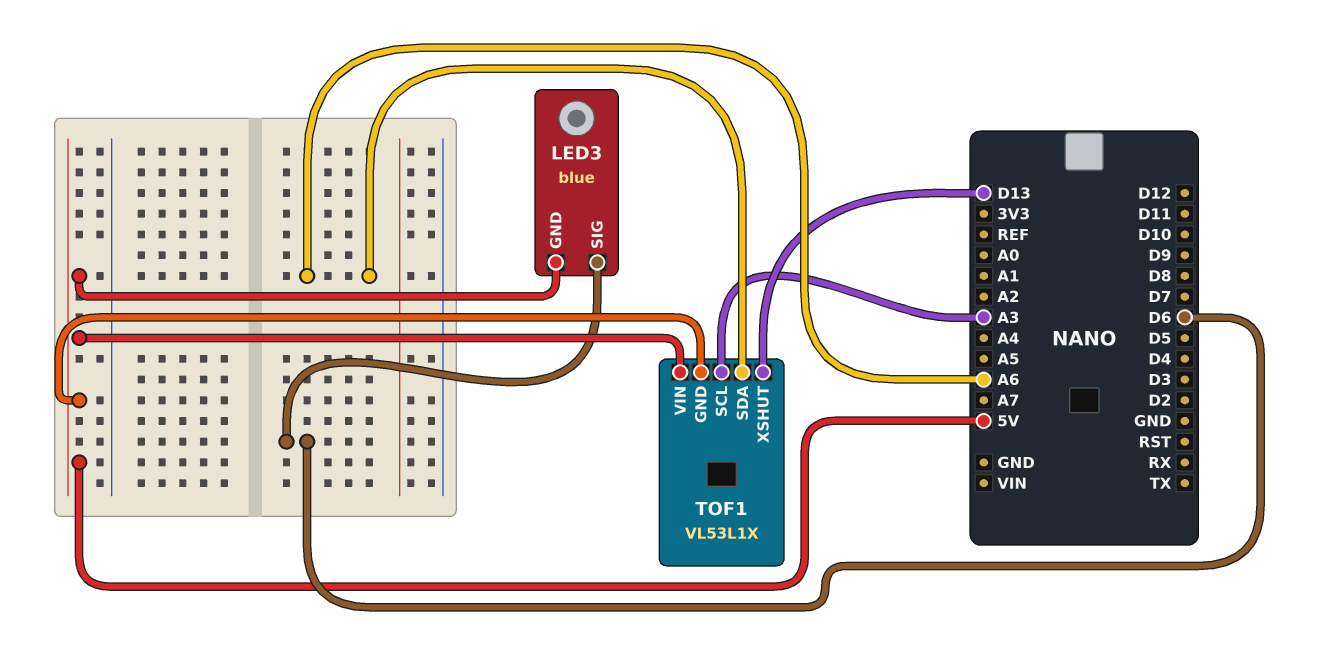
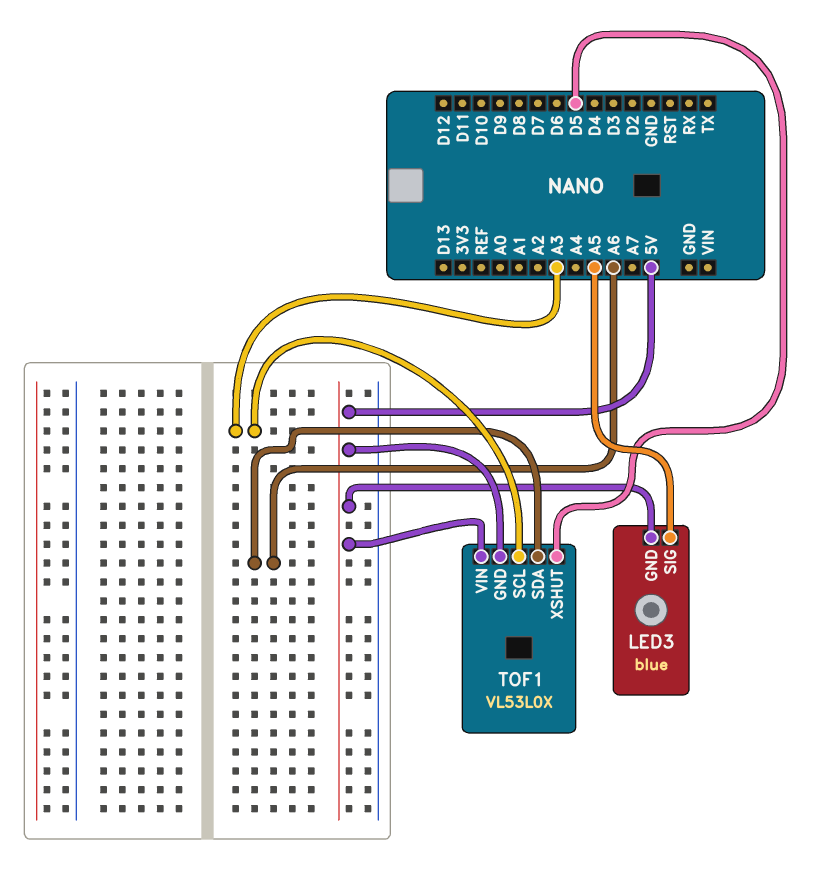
LED3 pin SIG: D6 -> A5
TOF1: VL53L1X -> VL53L0X
TOF1 pin XSHUT: D13 -> D5

